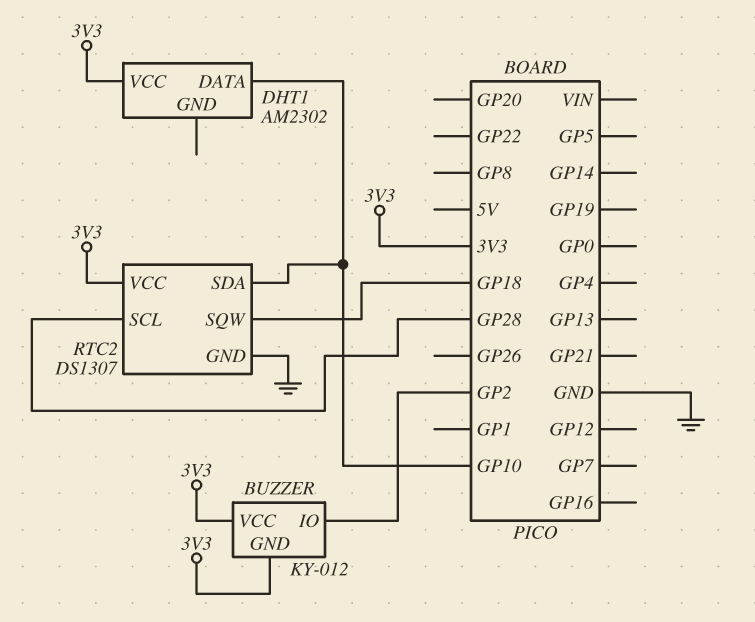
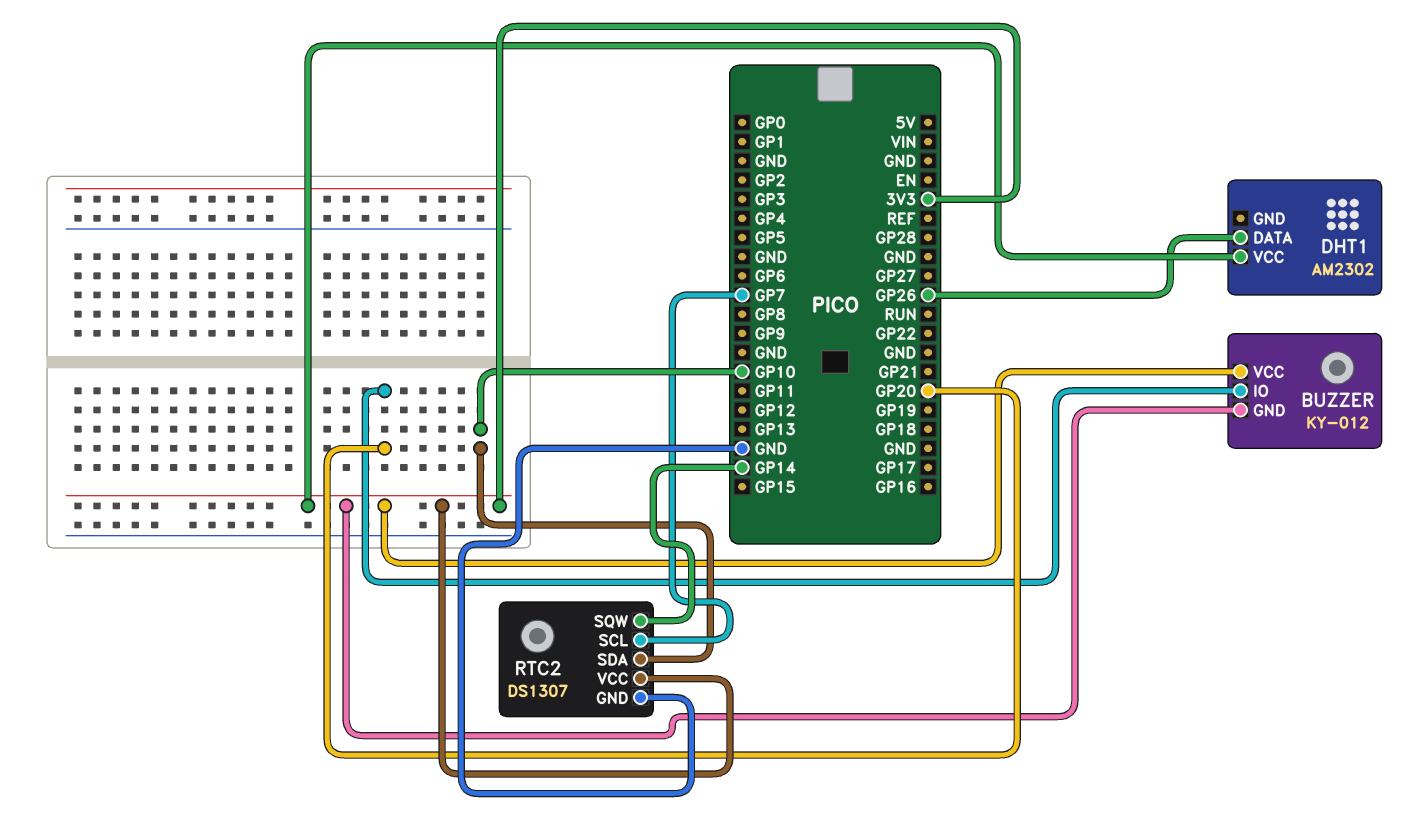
BUZZER pin IO: GP2 -> GP20
DHT1 pin DATA: GP10 -> GP26
RTC2 pin SCL: GP28 -> GP7
RTC2 pin SQW: GP18 -> GP14

